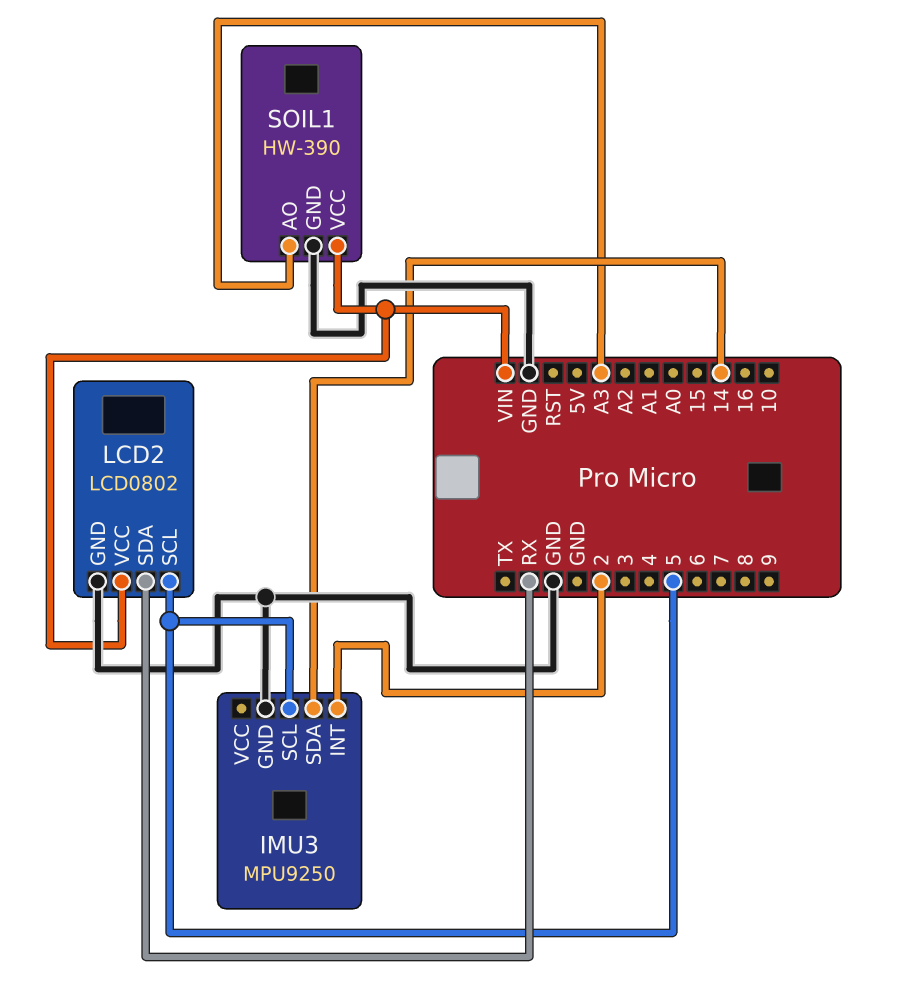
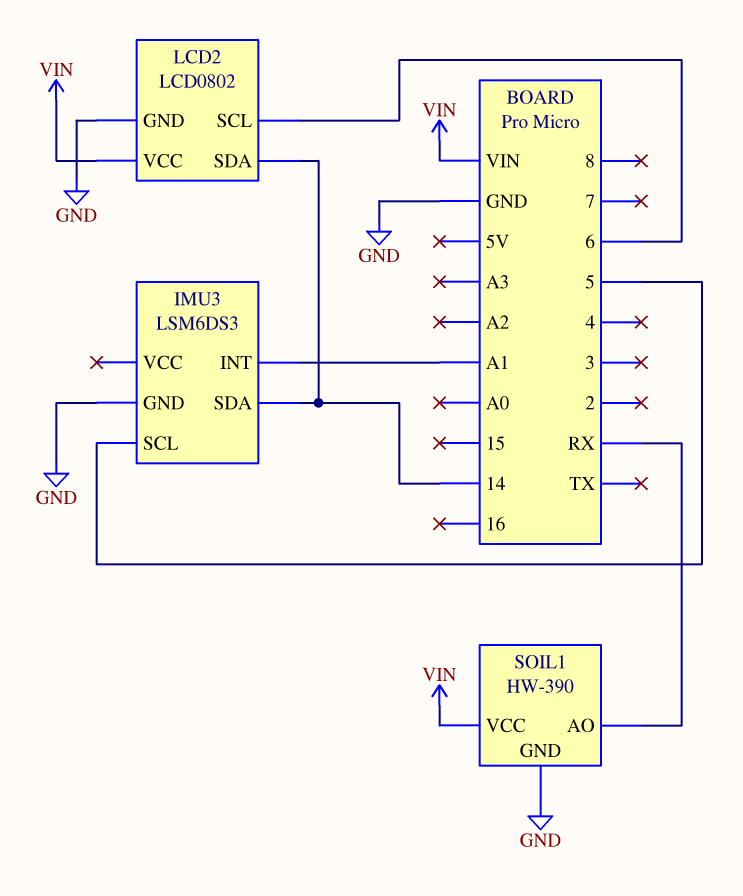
IMU3: MPU9250 -> LSM6DS3
IMU3 pin INT: 2 -> A1
LCD2 pin SCL: 5 -> 6
LCD2 pin SDA: RX -> 14
SOIL1 pin AO: A3 -> RX

